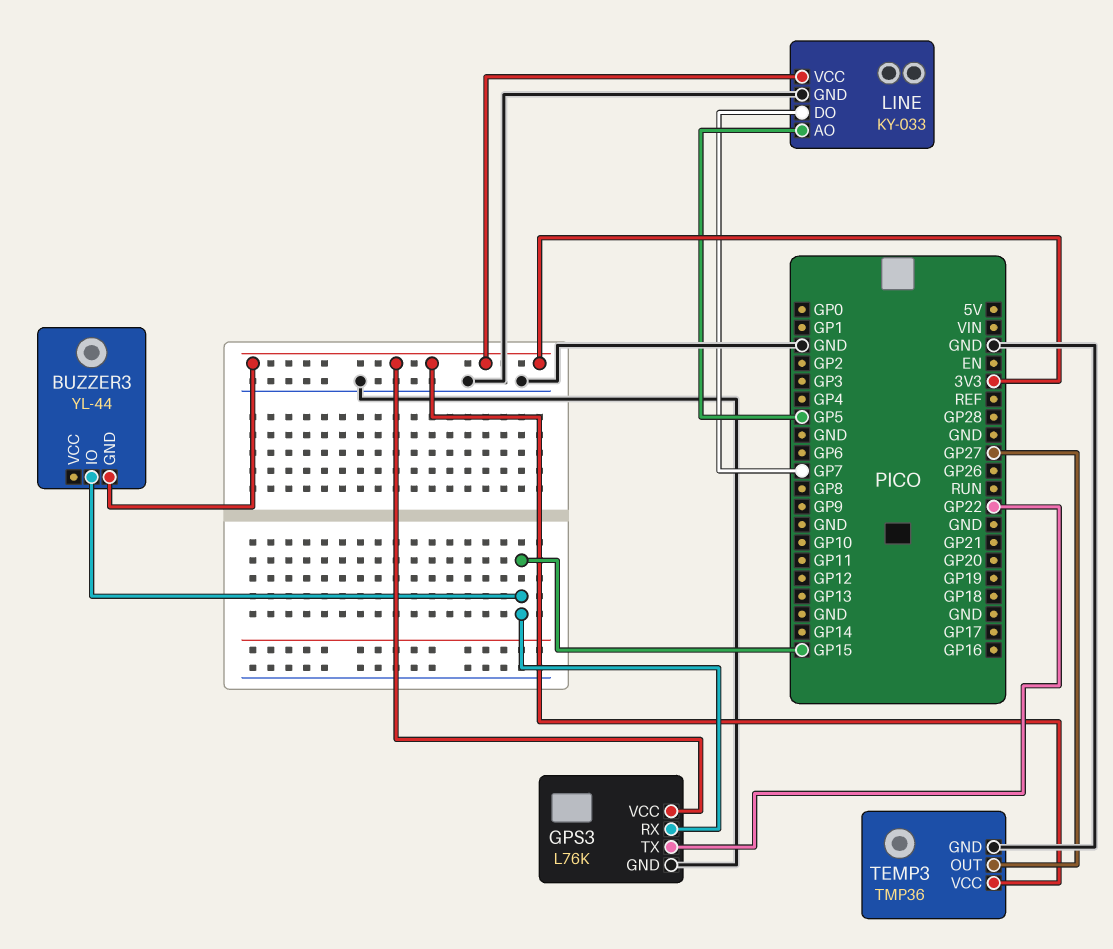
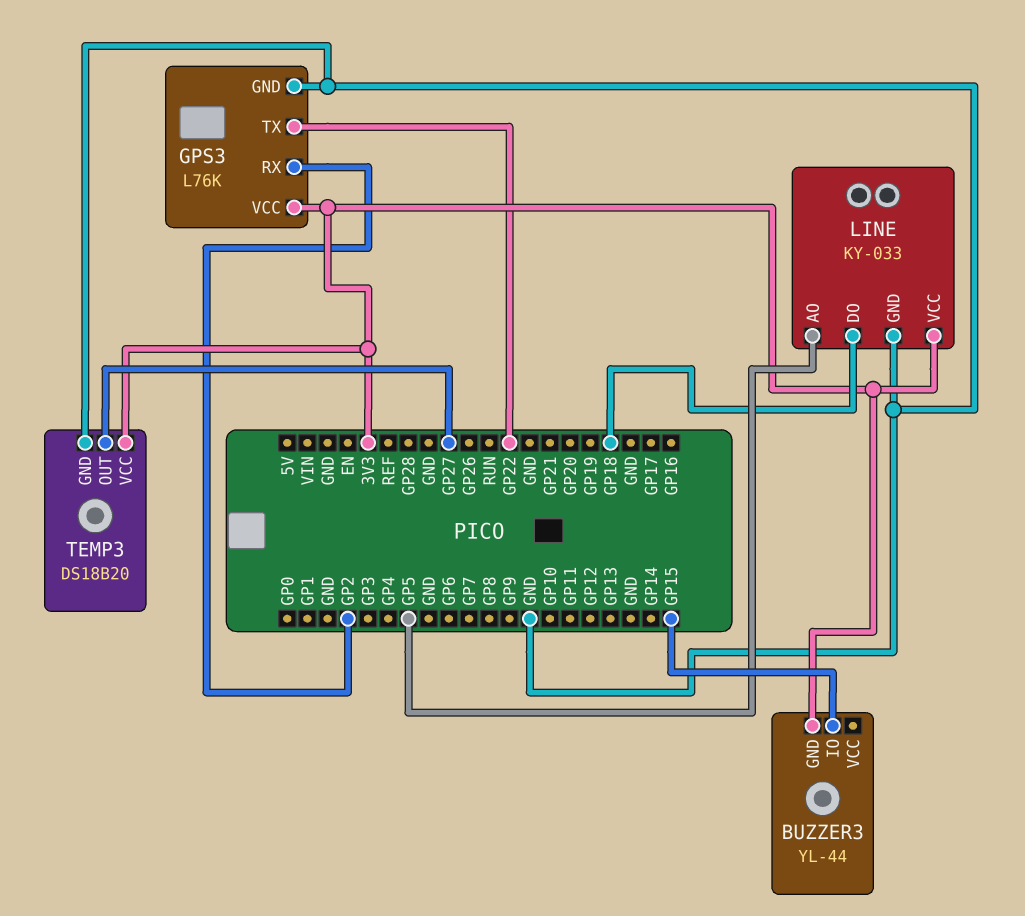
GPS3 pin RX: GP15 -> GP2
LINE pin DO: GP7 -> GP18
TEMP3: TMP36 -> DS18B20

